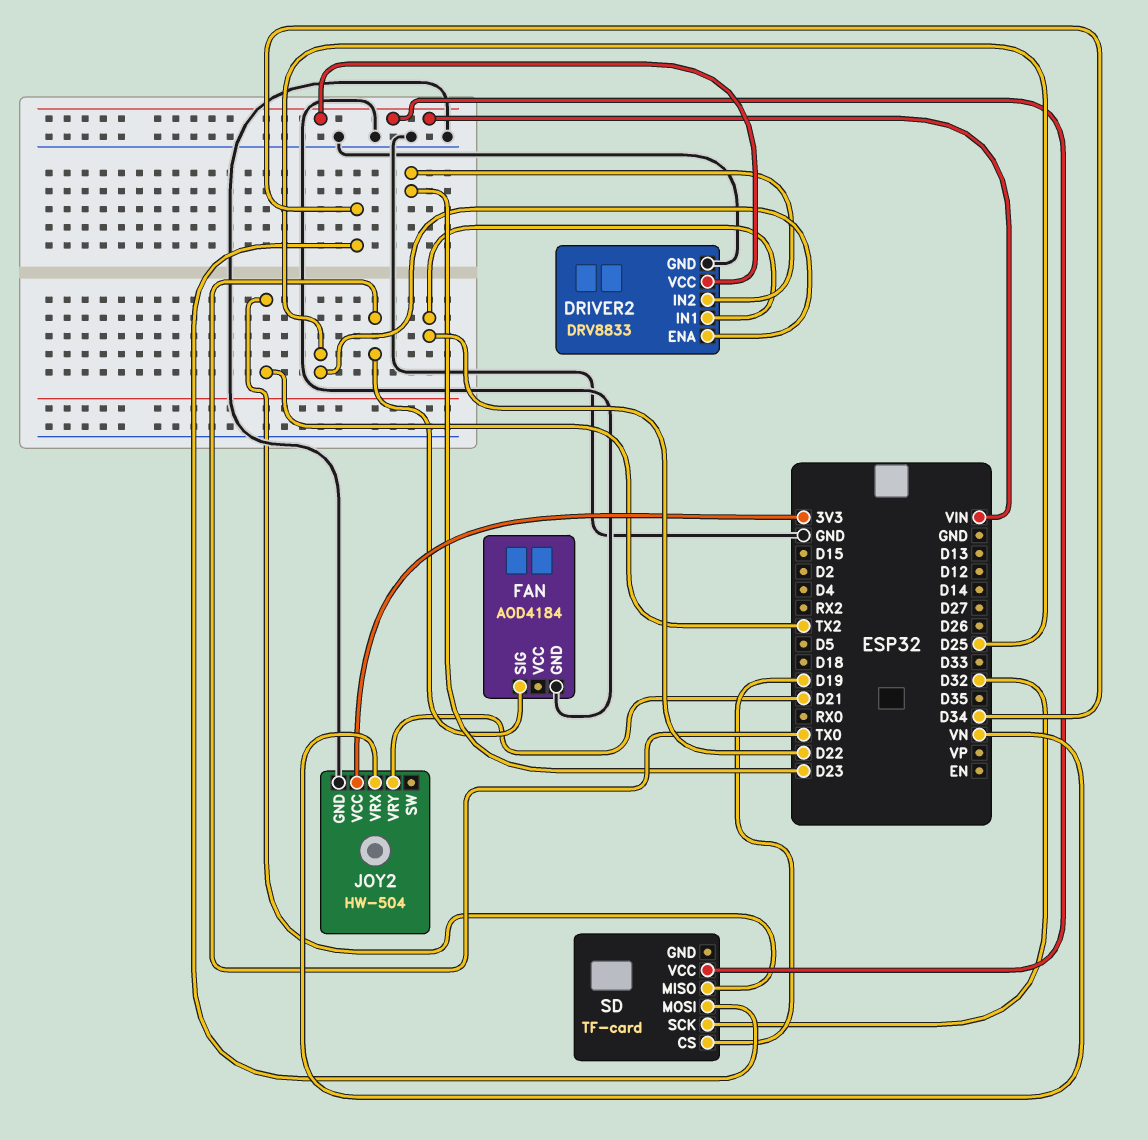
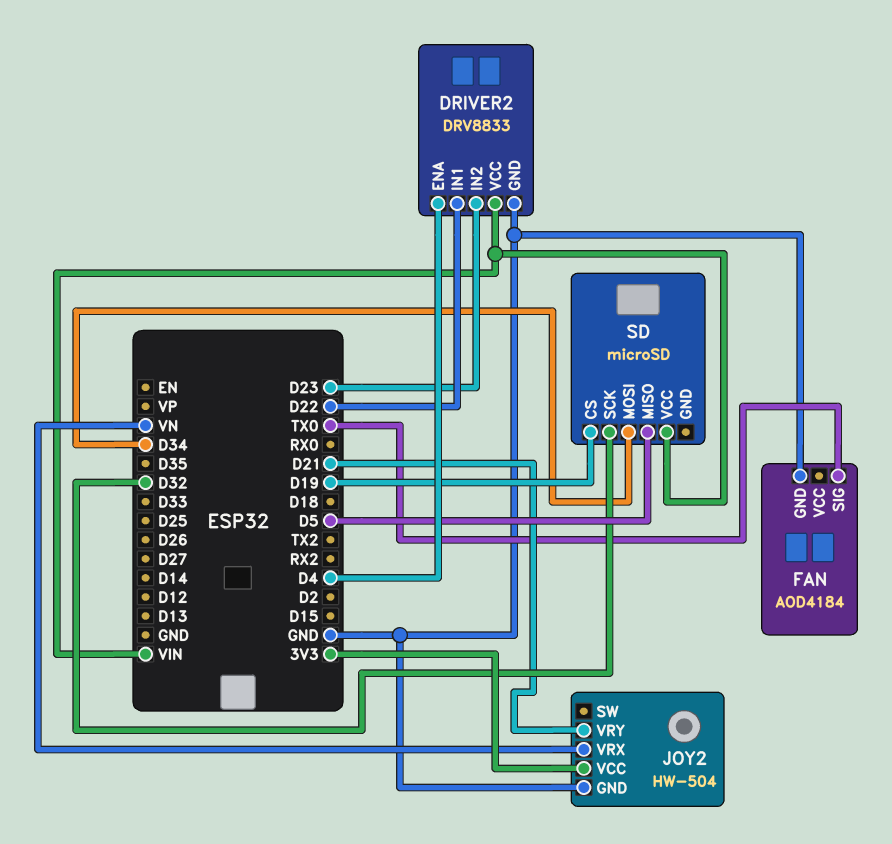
DRIVER2 pin ENA: D25 -> D4
SD: TF-card -> microSD
SD pin MISO: TX2 -> D5

